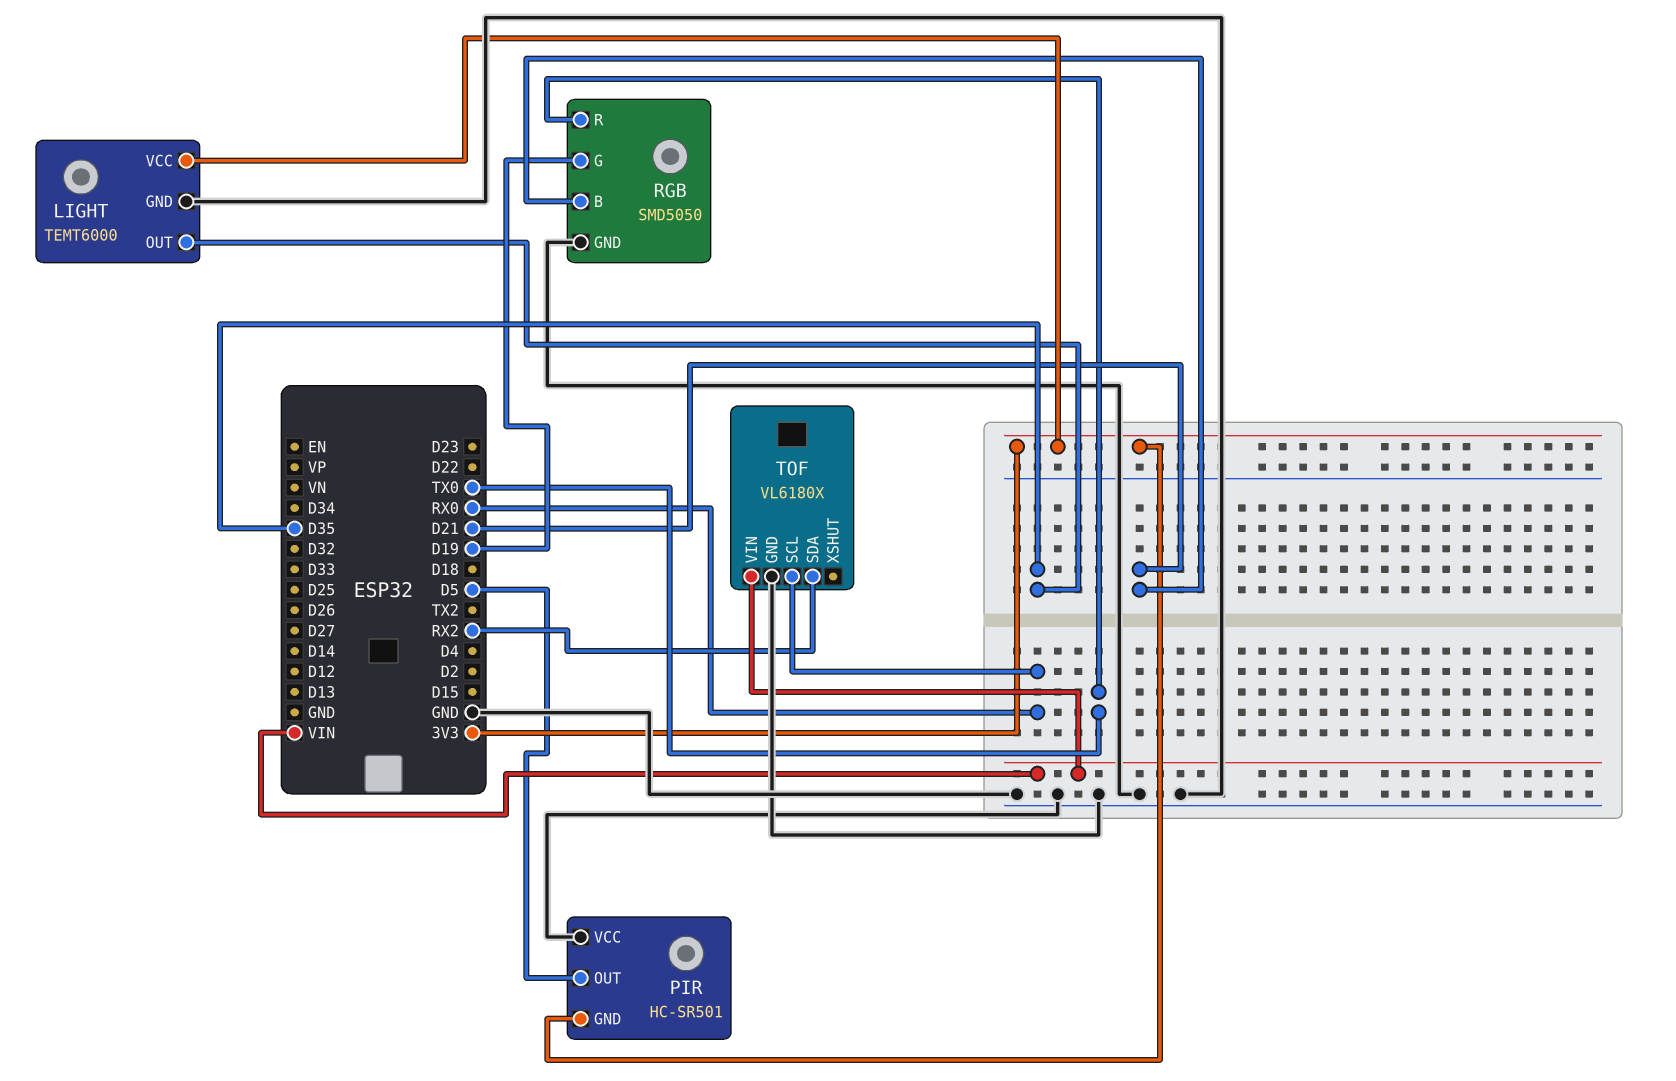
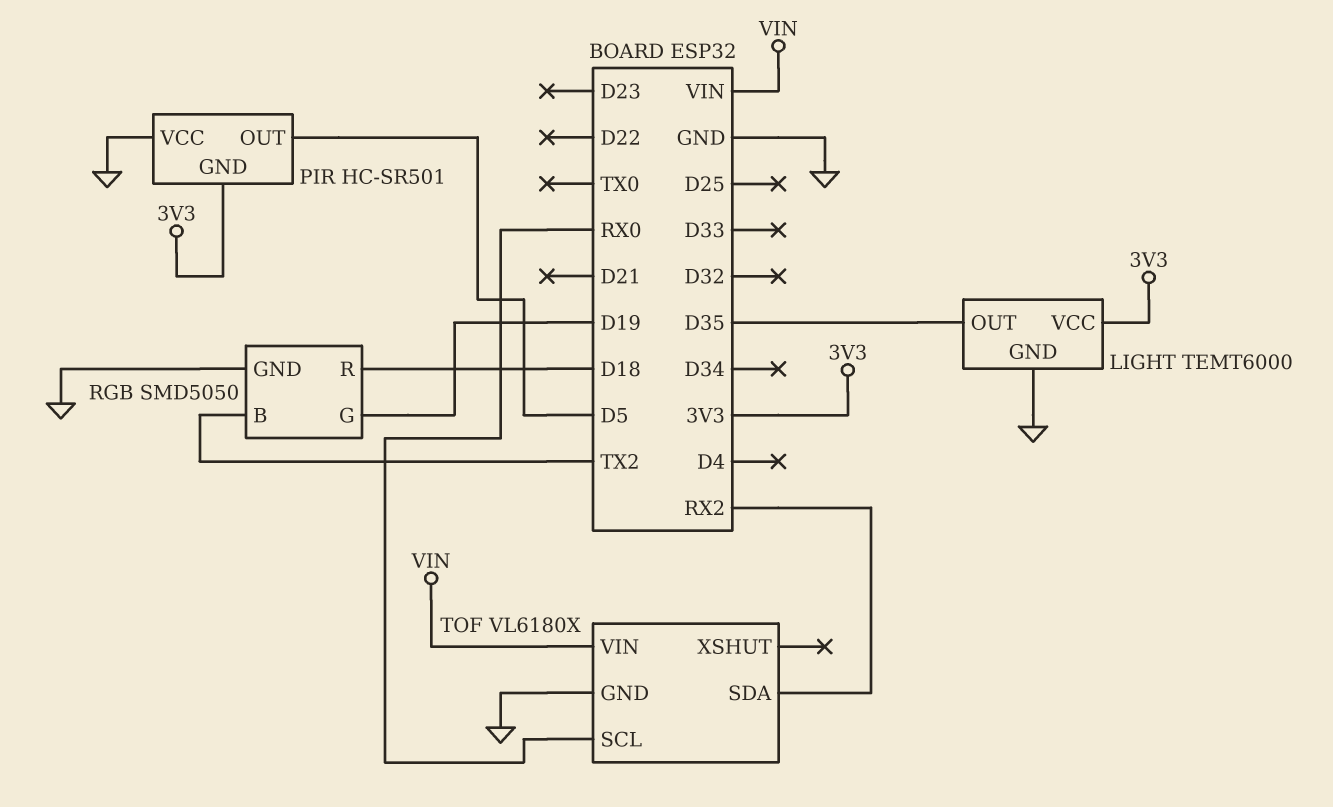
RGB pin B: D21 -> TX2
RGB pin R: TX0 -> D18

